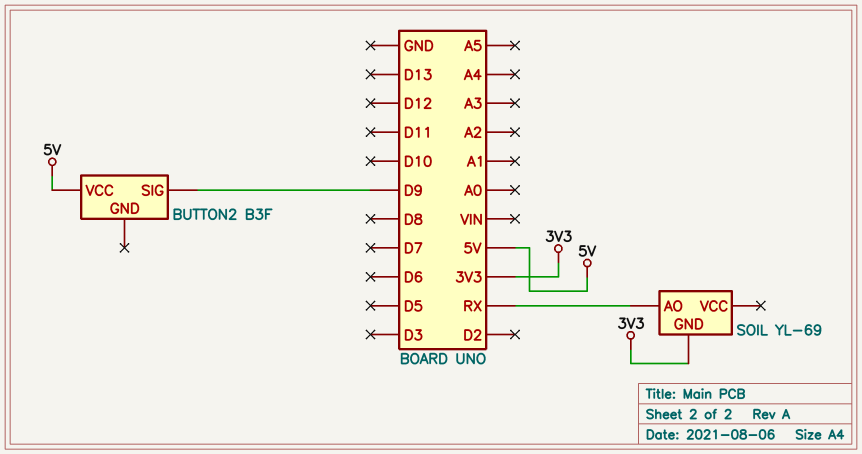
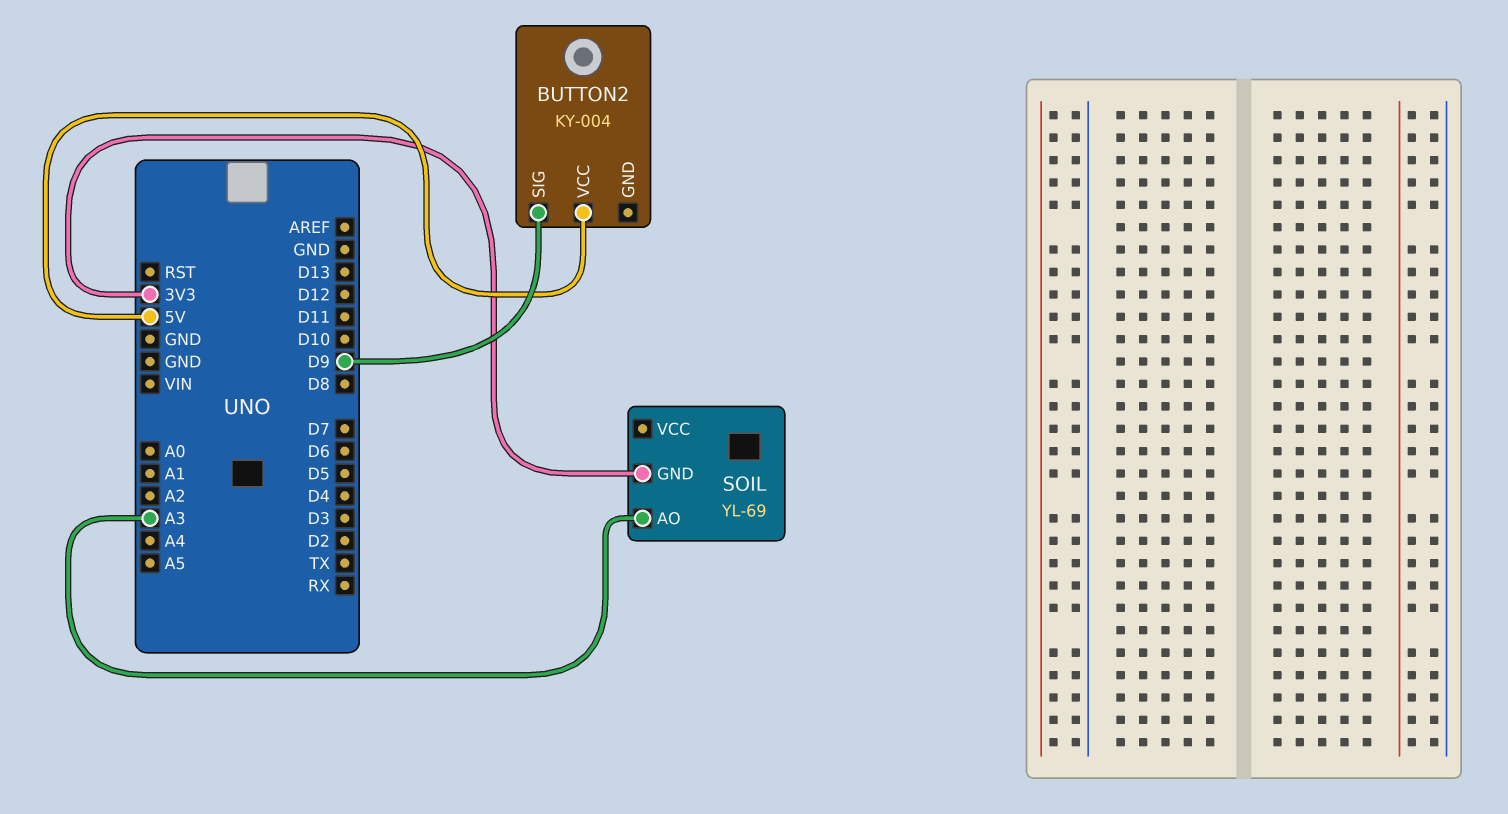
BUTTON2: B3F -> KY-004
SOIL pin AO: RX -> A3

